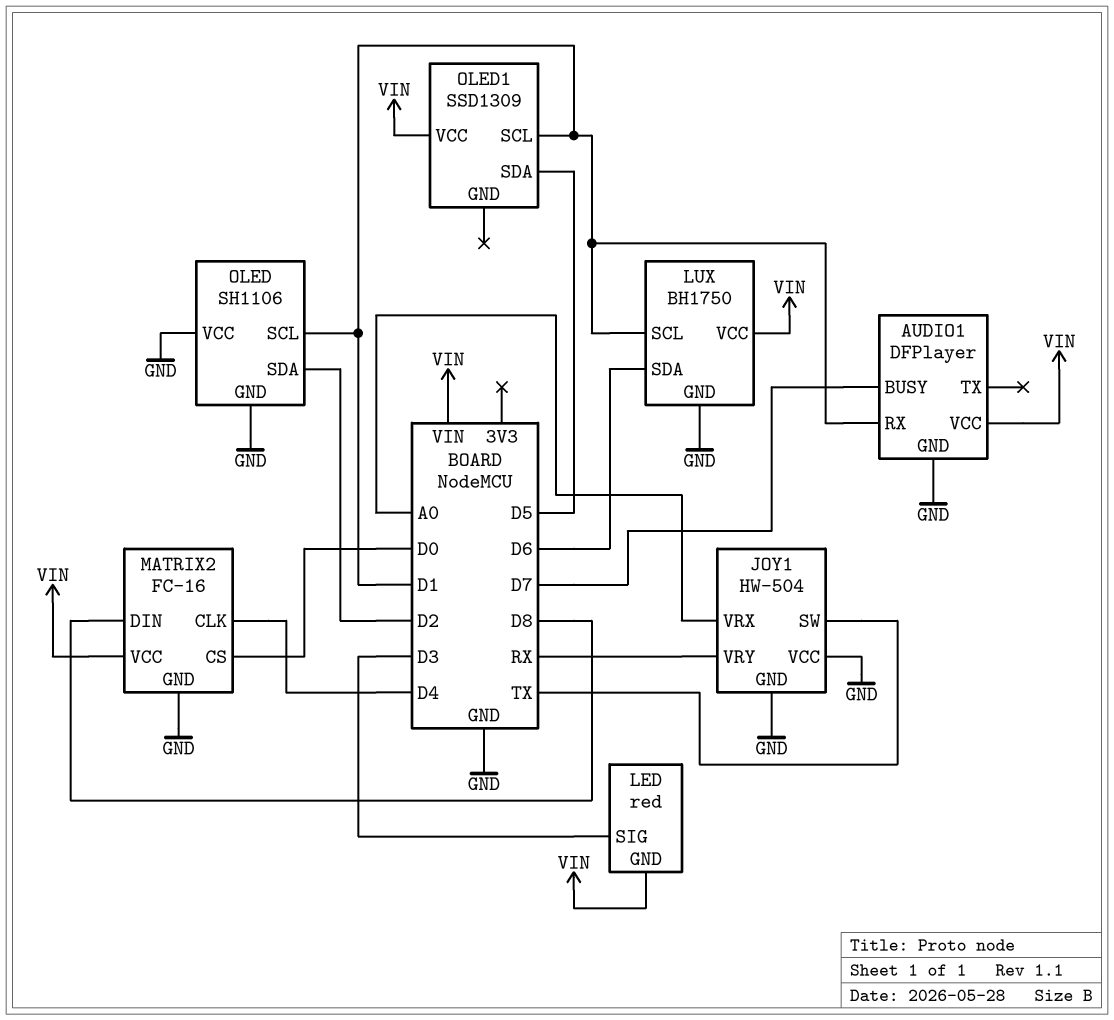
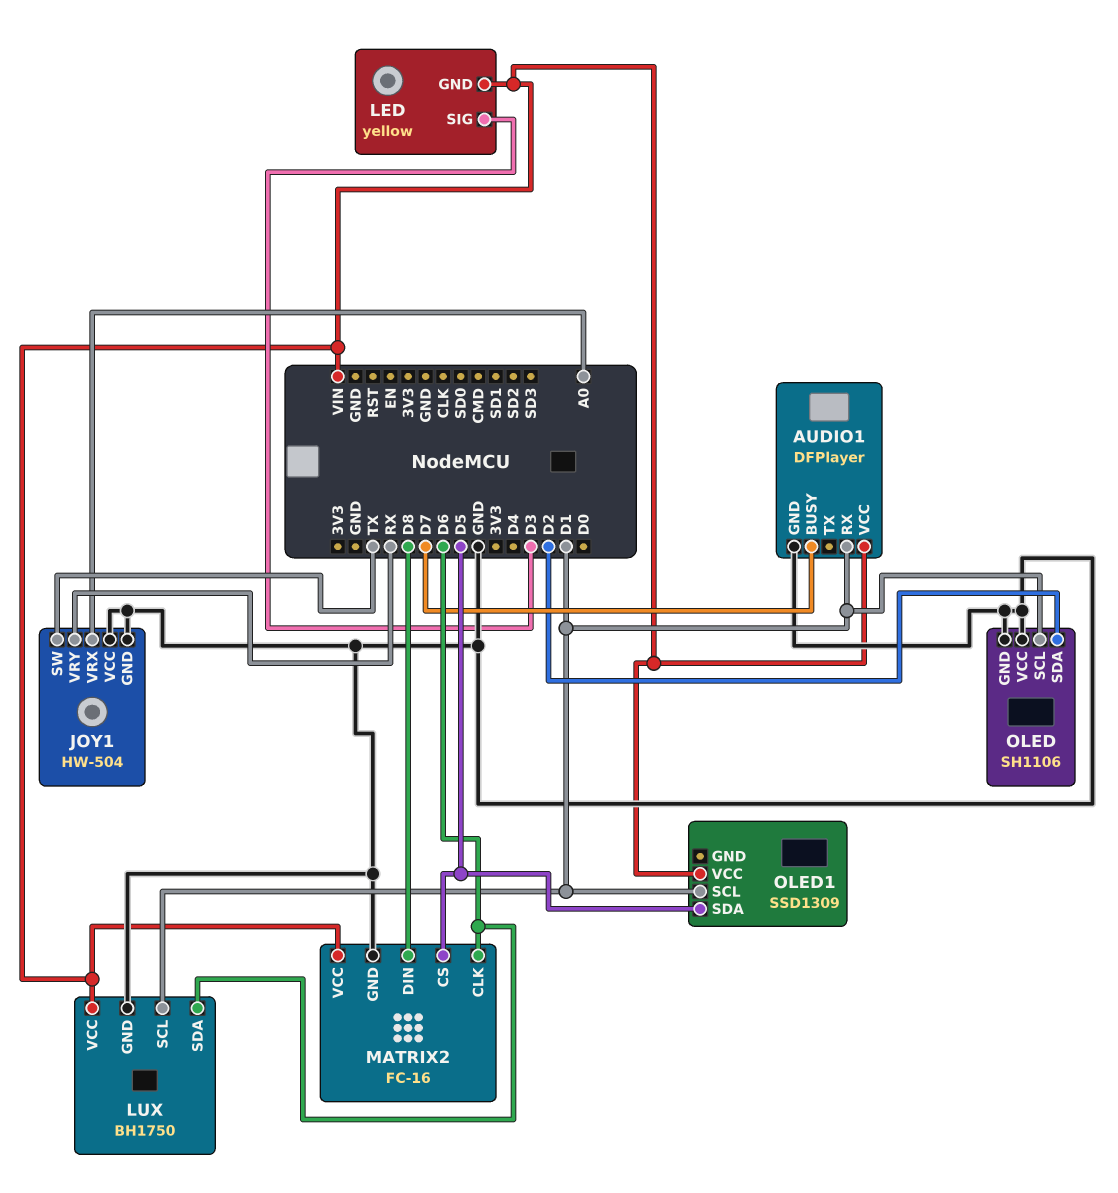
LED: red -> yellow
MATRIX2 pin CLK: D4 -> D6
MATRIX2 pin CS: D0 -> D5

